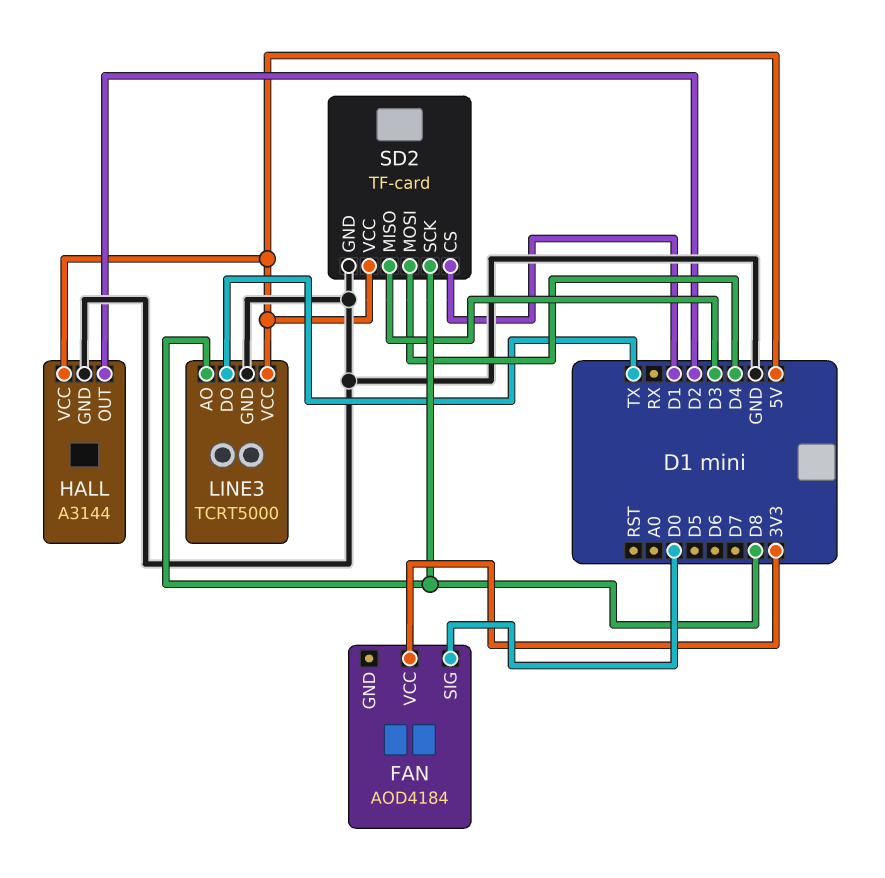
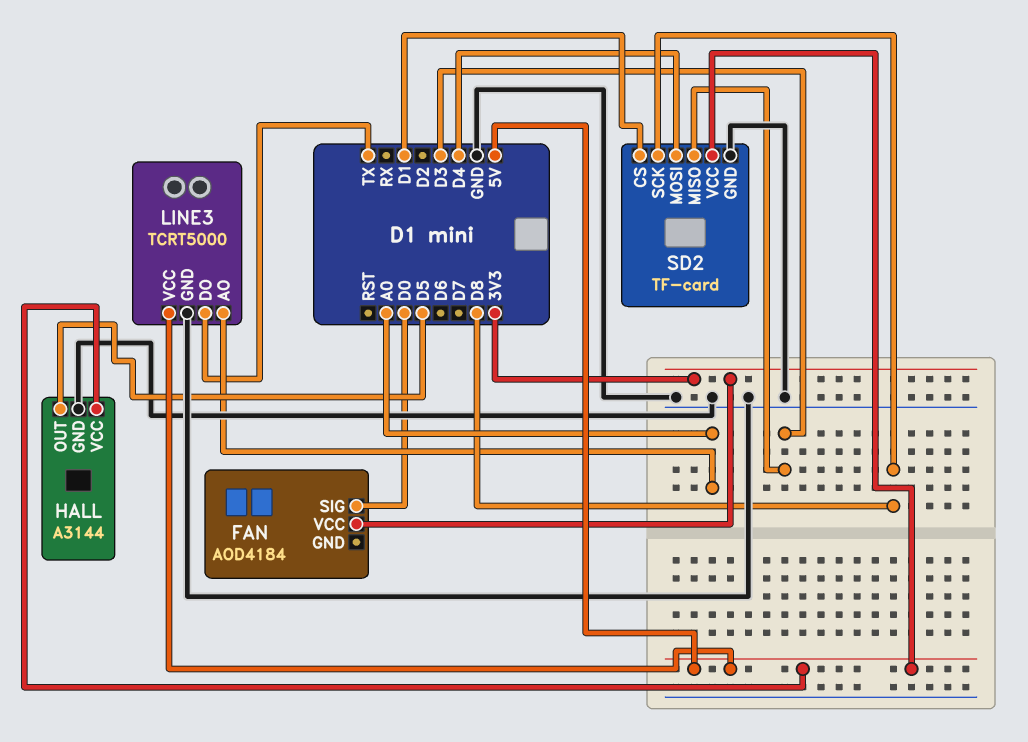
HALL pin OUT: D2 -> D5
LINE3 pin AO: D8 -> A0

